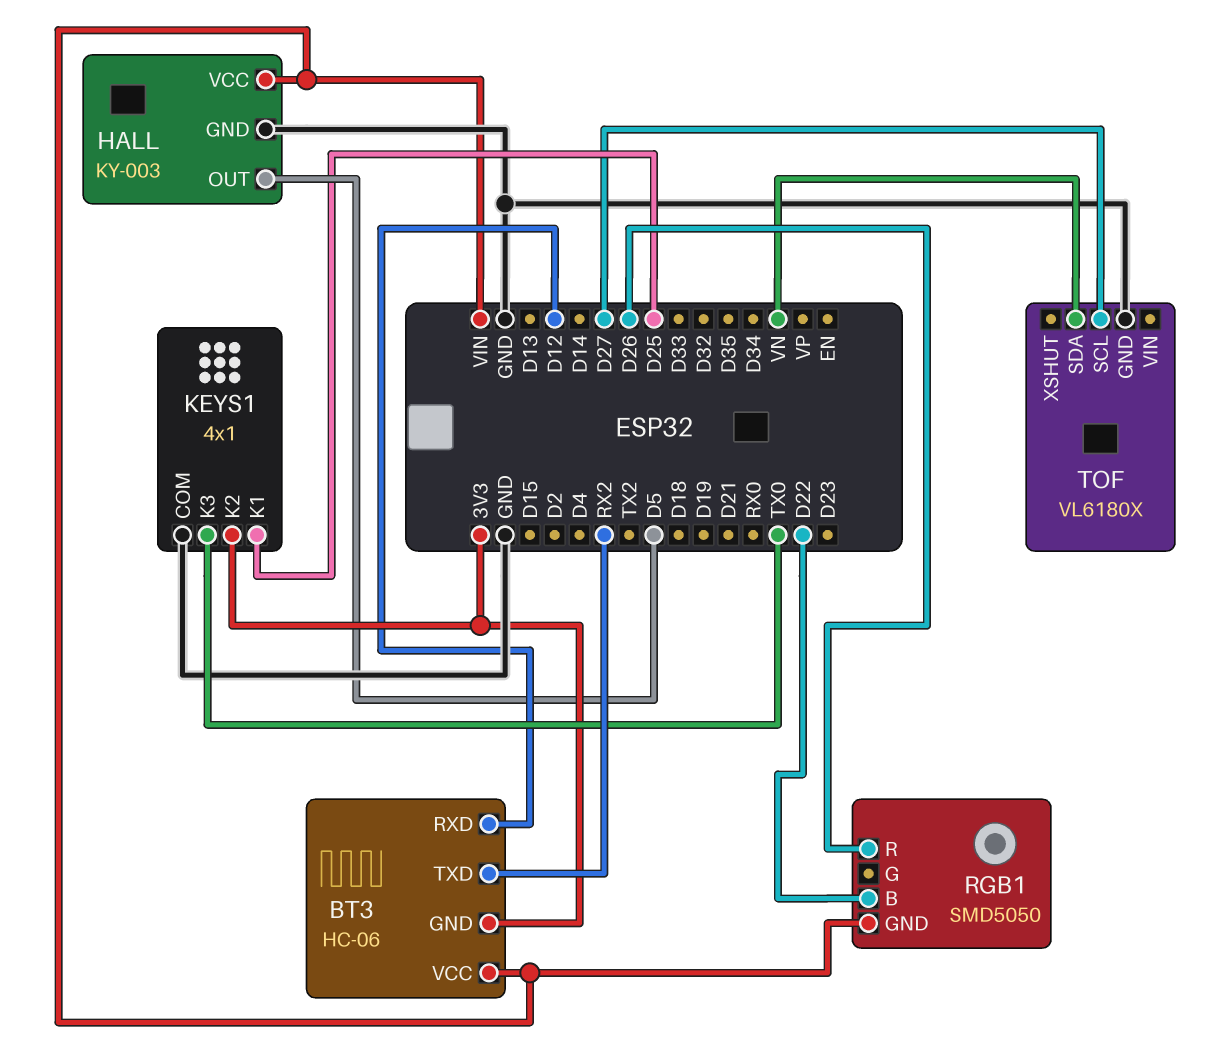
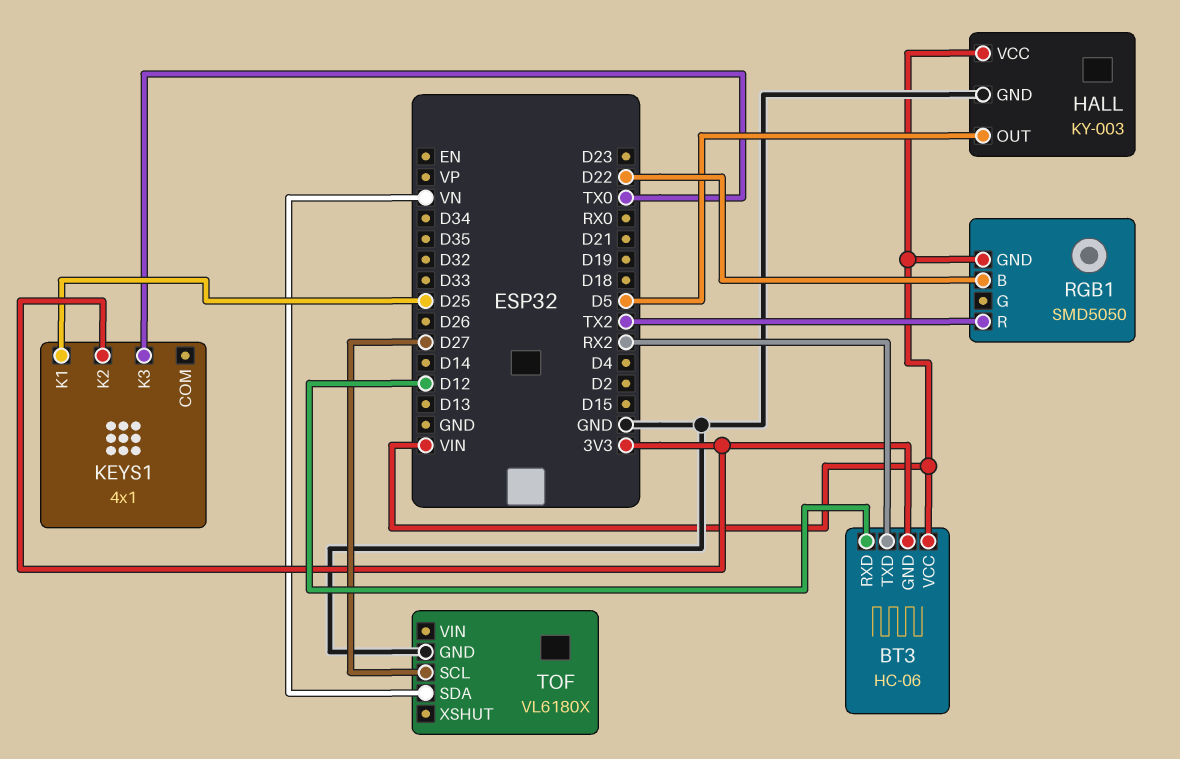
KEYS1 pin COM: GND -> none
RGB1 pin R: D26 -> TX2

